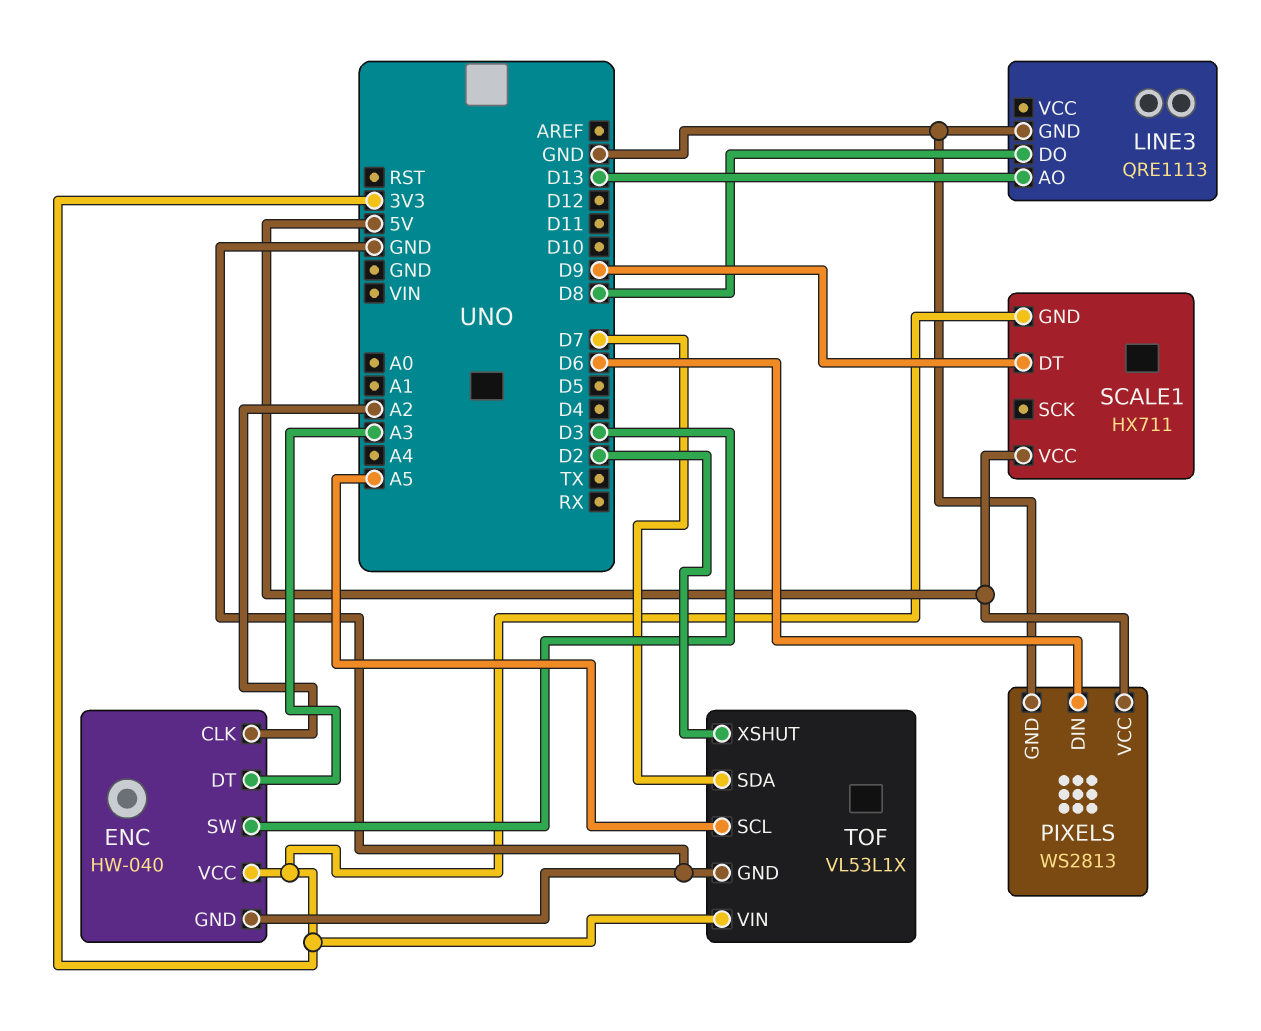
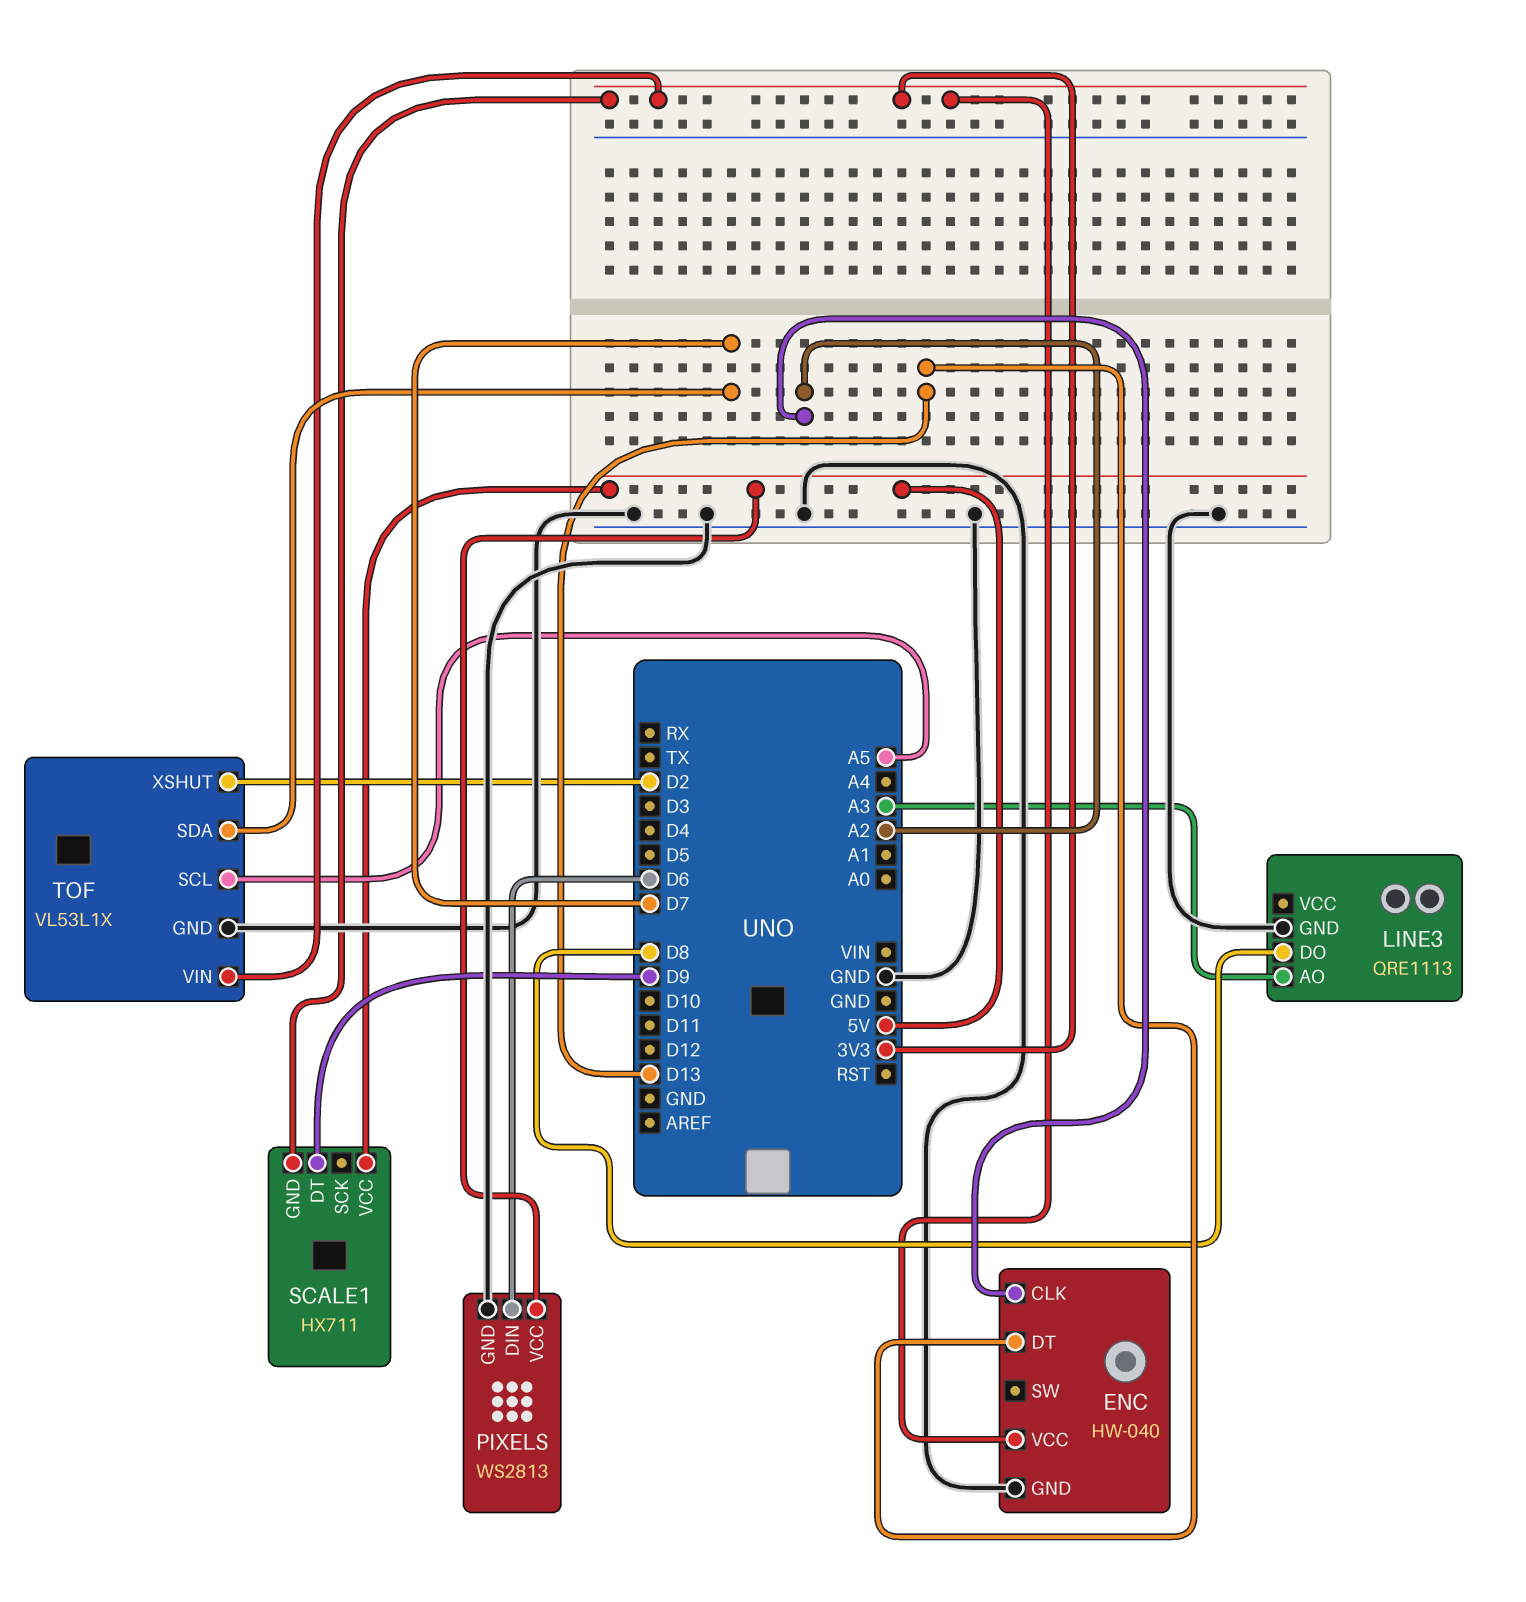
ENC pin DT: A3 -> D13
ENC pin SW: D3 -> none
LINE3 pin AO: D13 -> A3

